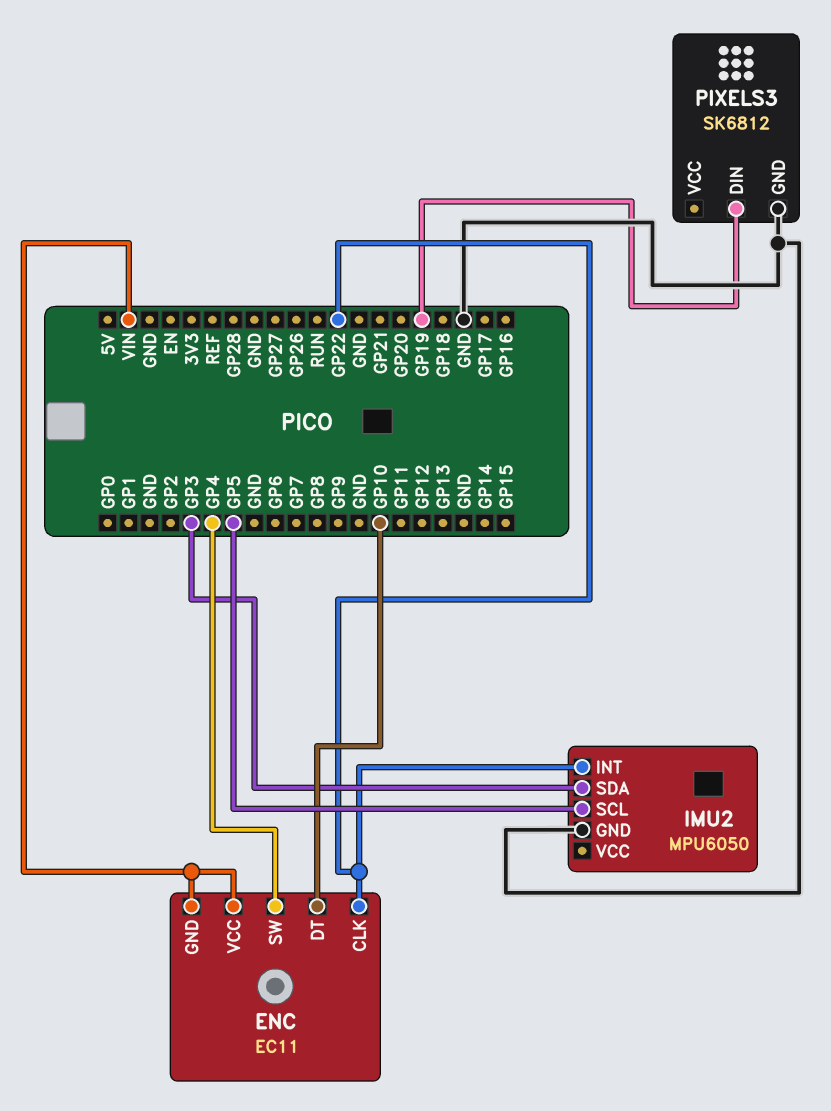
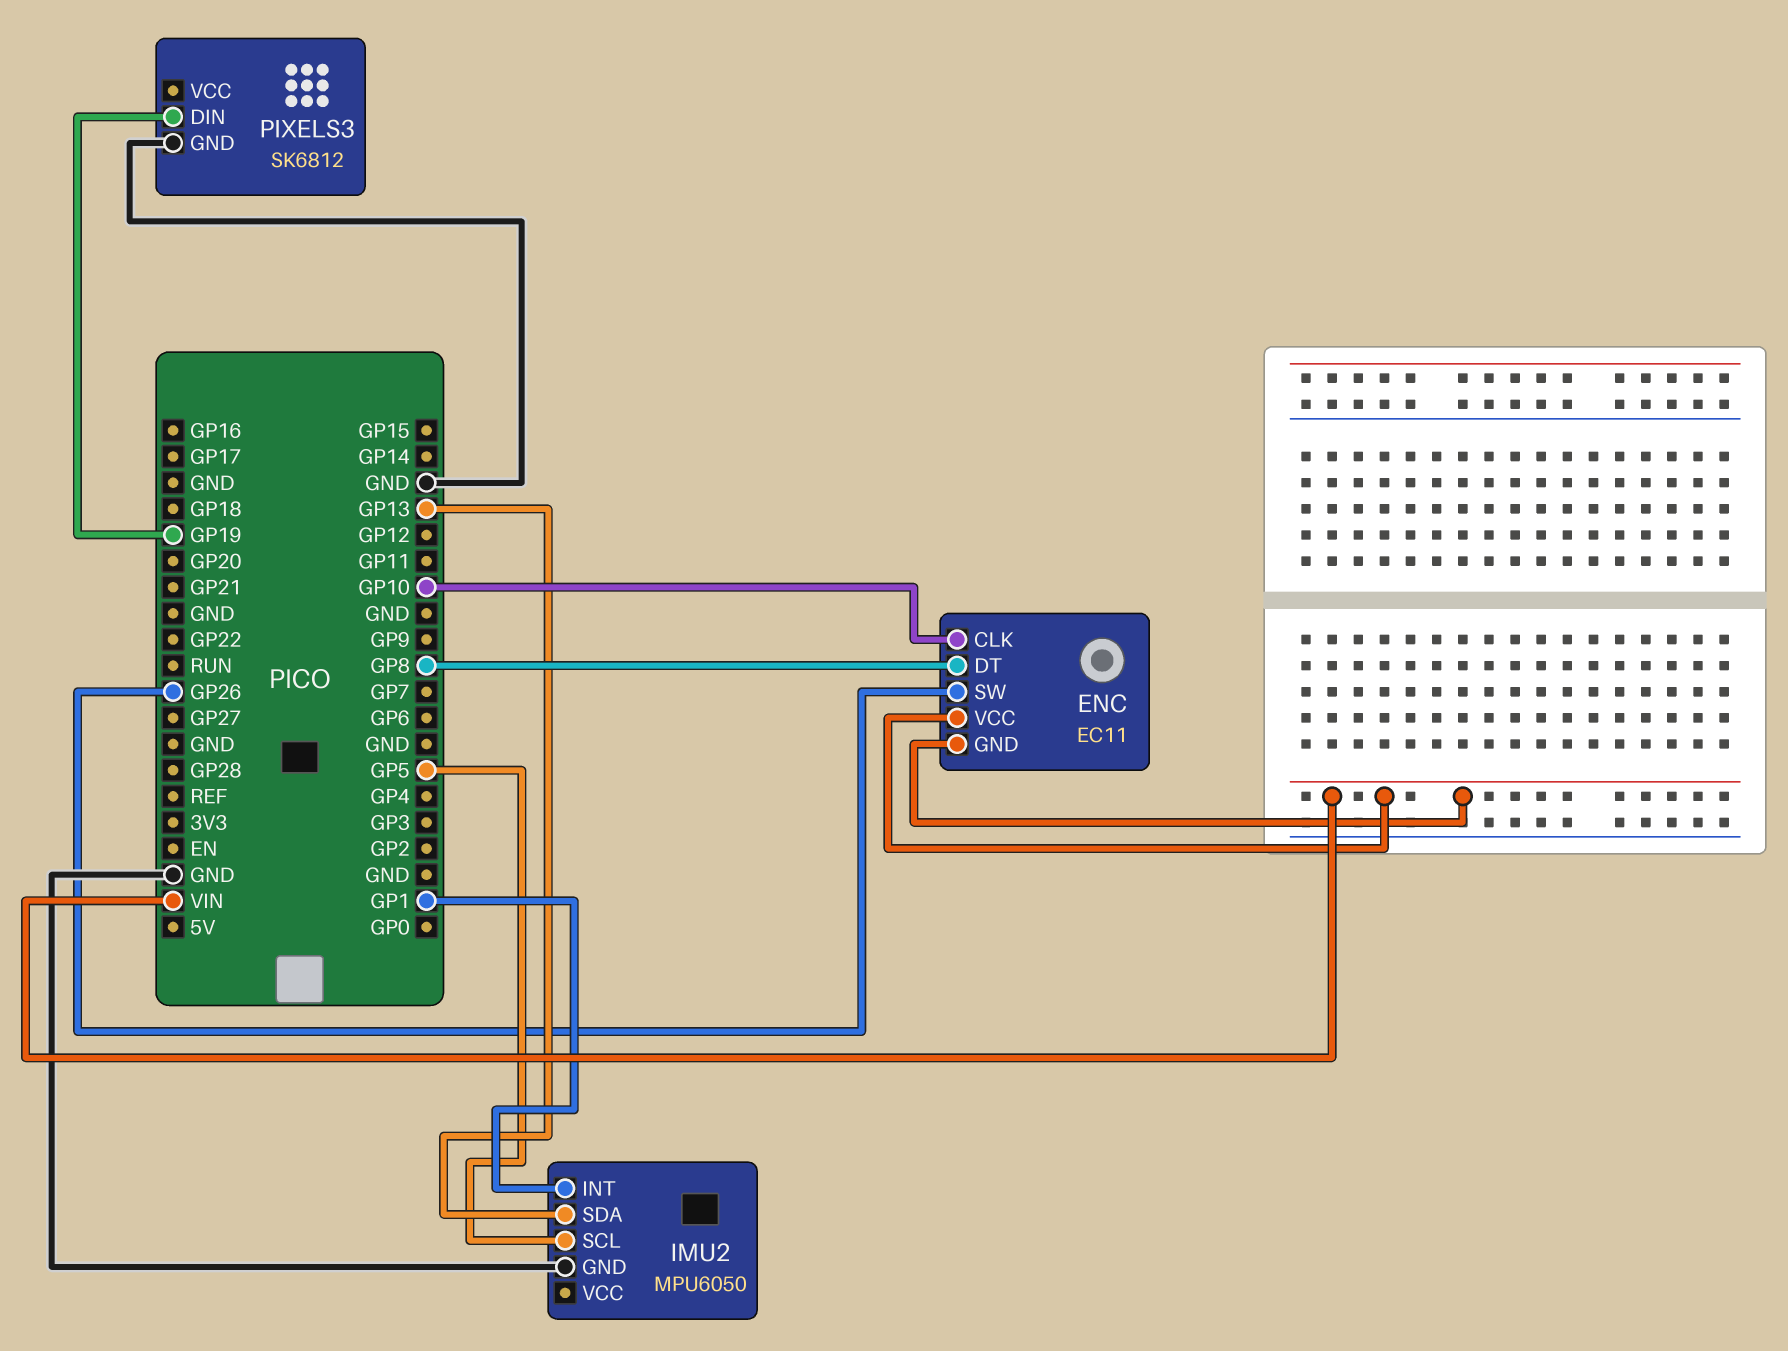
ENC pin CLK: GP22 -> GP10
ENC pin DT: GP10 -> GP8
ENC pin SW: GP4 -> GP26
IMU2 pin INT: GP22 -> GP1
IMU2 pin SDA: GP3 -> GP13

